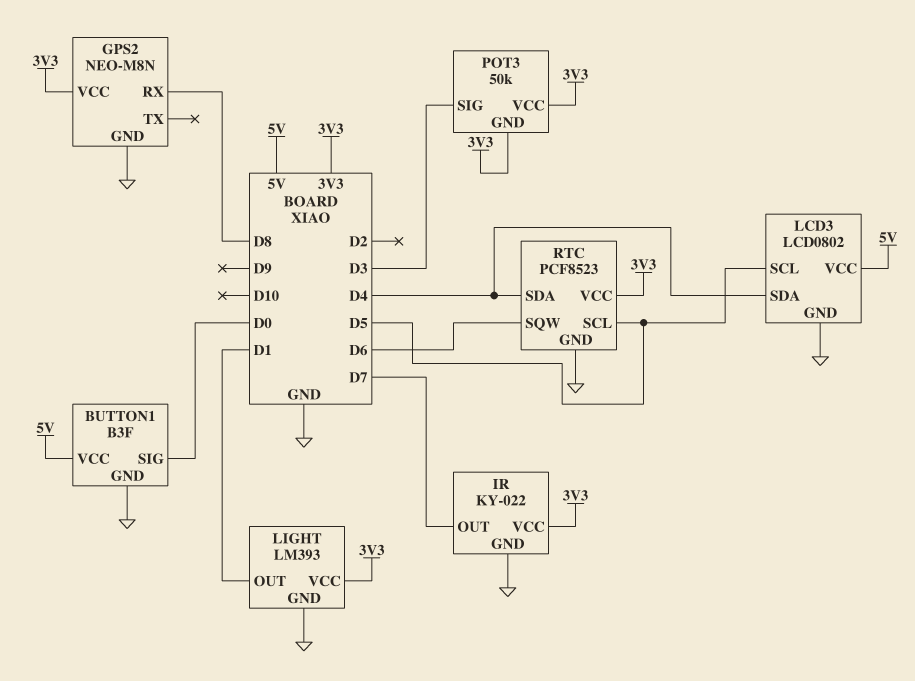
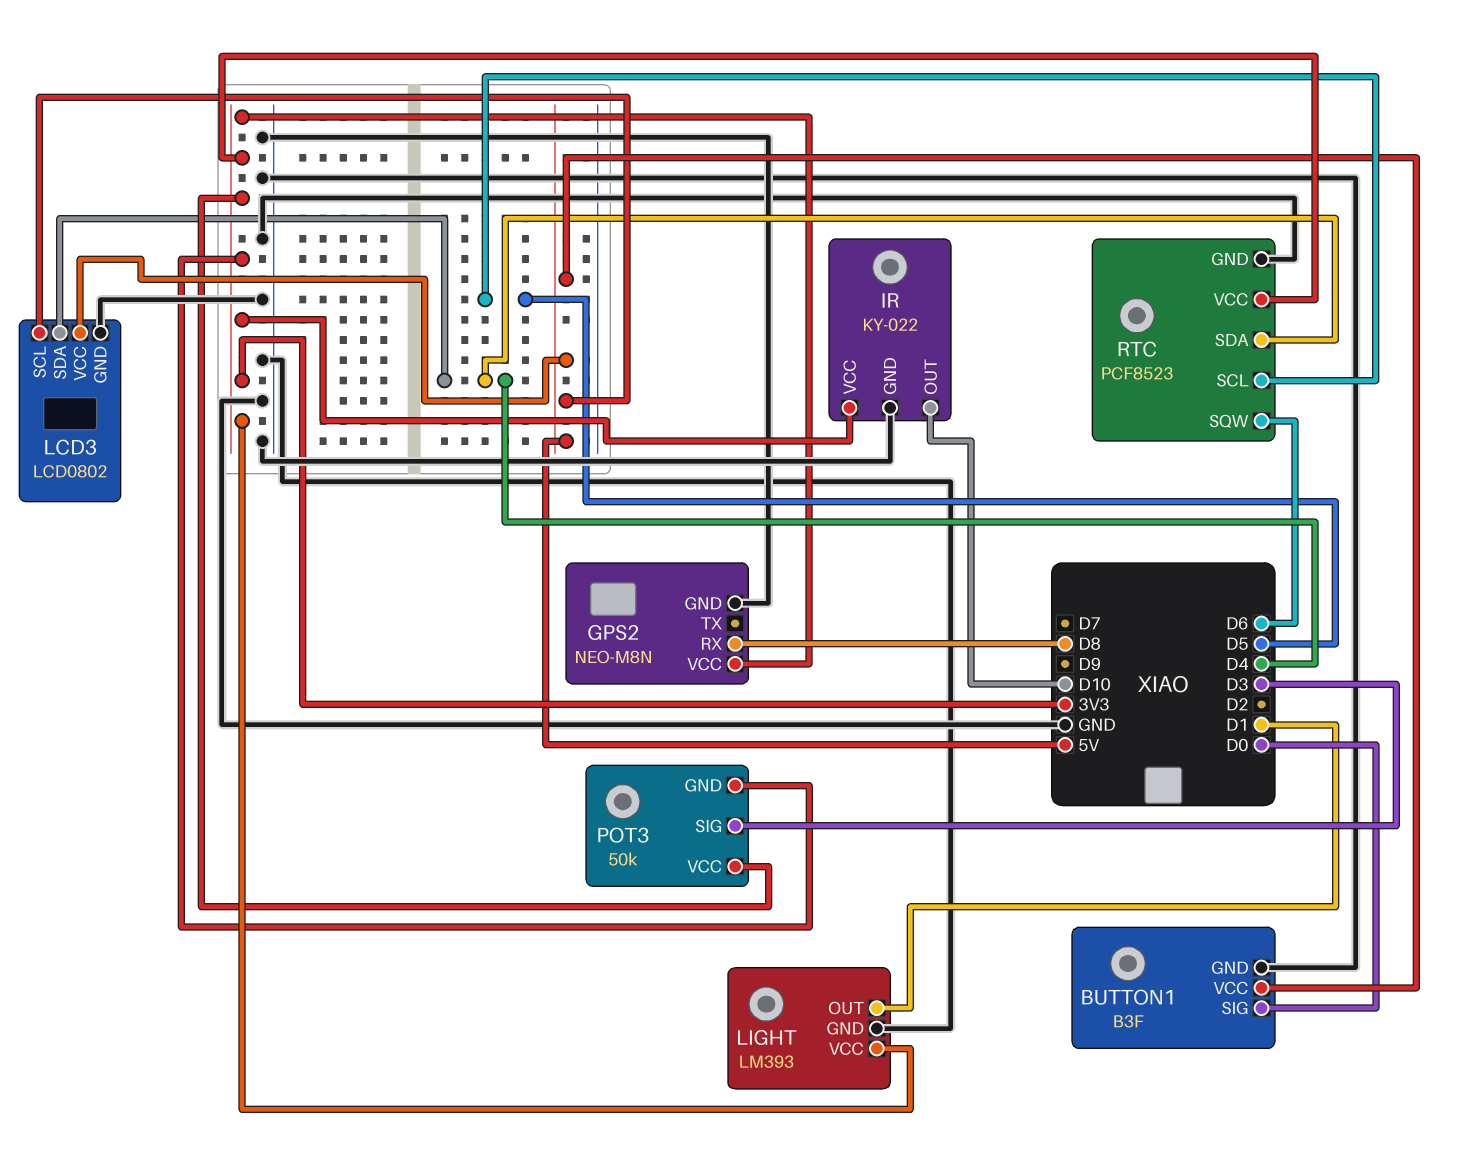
IR pin OUT: D7 -> D10
LCD3 pin SCL: D5 -> 5V

